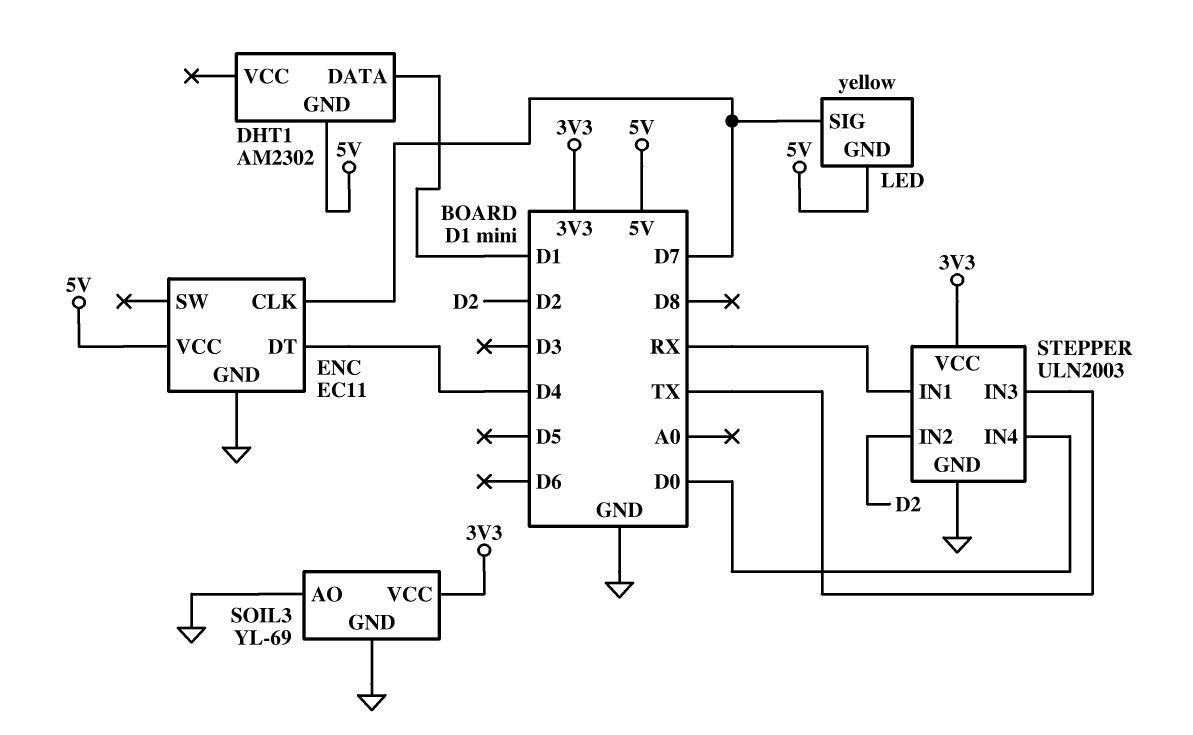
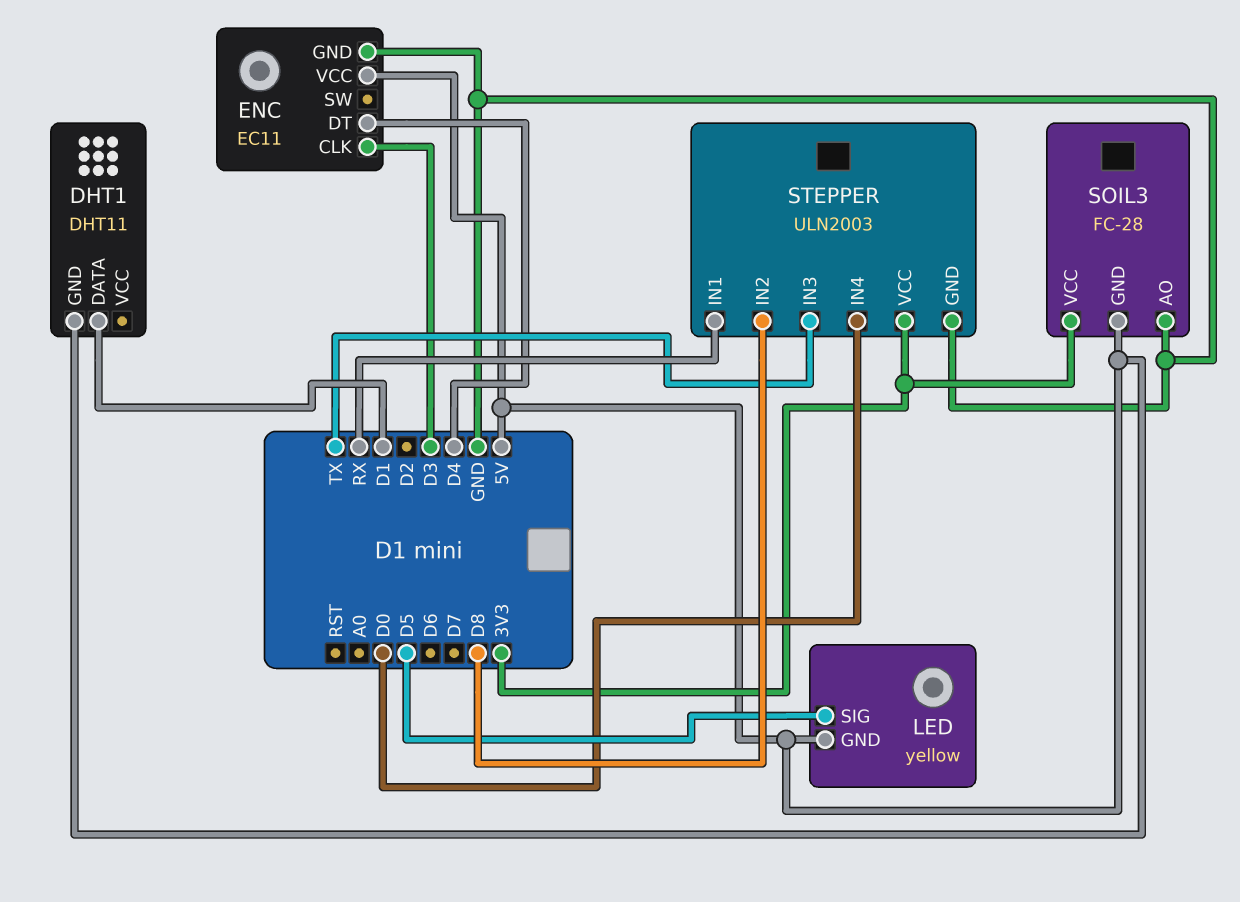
DHT1: AM2302 -> DHT11
ENC pin CLK: D7 -> D3
LED pin SIG: D7 -> D5
SOIL3: YL-69 -> FC-28
SOIL3 pin GND: GND -> 5V
STEPPER pin IN2: D2 -> D8

